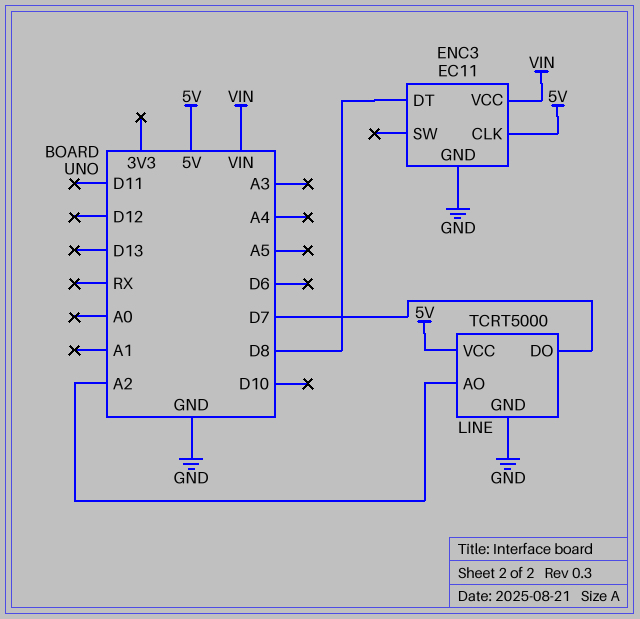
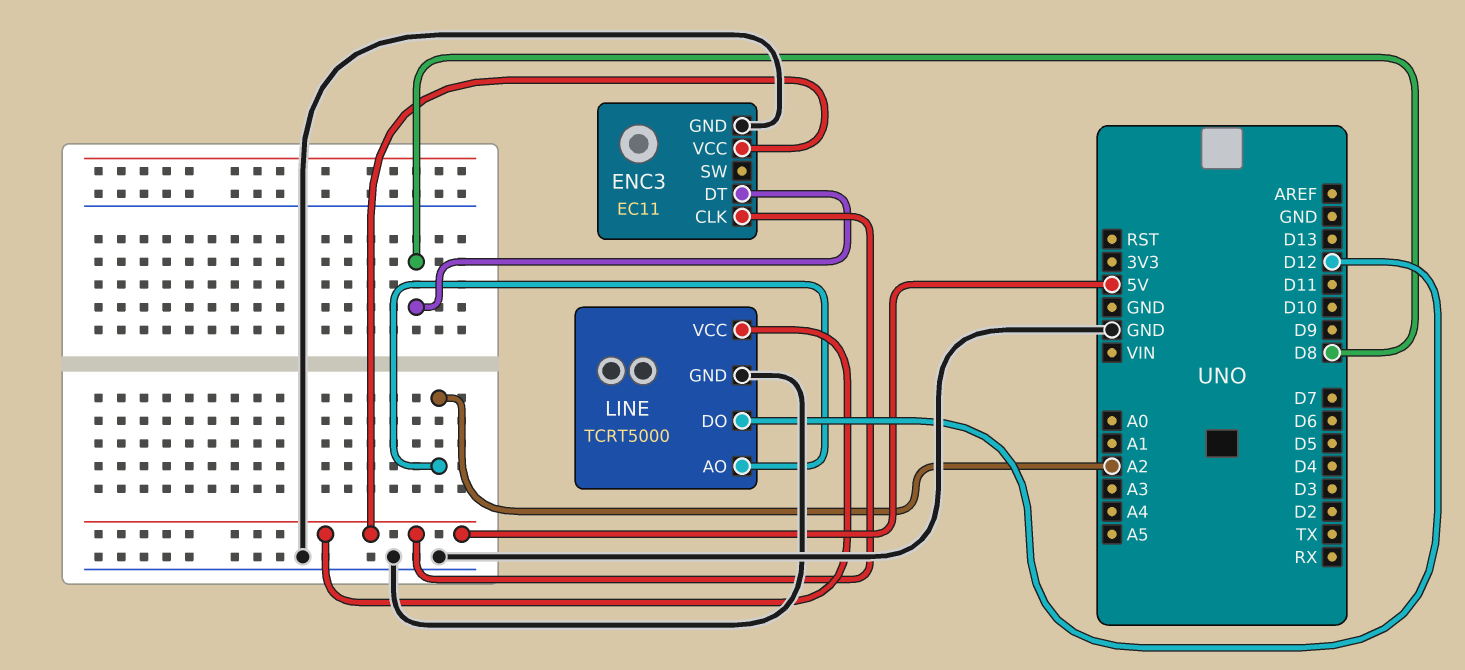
ENC3 pin VCC: VIN -> 5V
LINE pin DO: D7 -> D12

